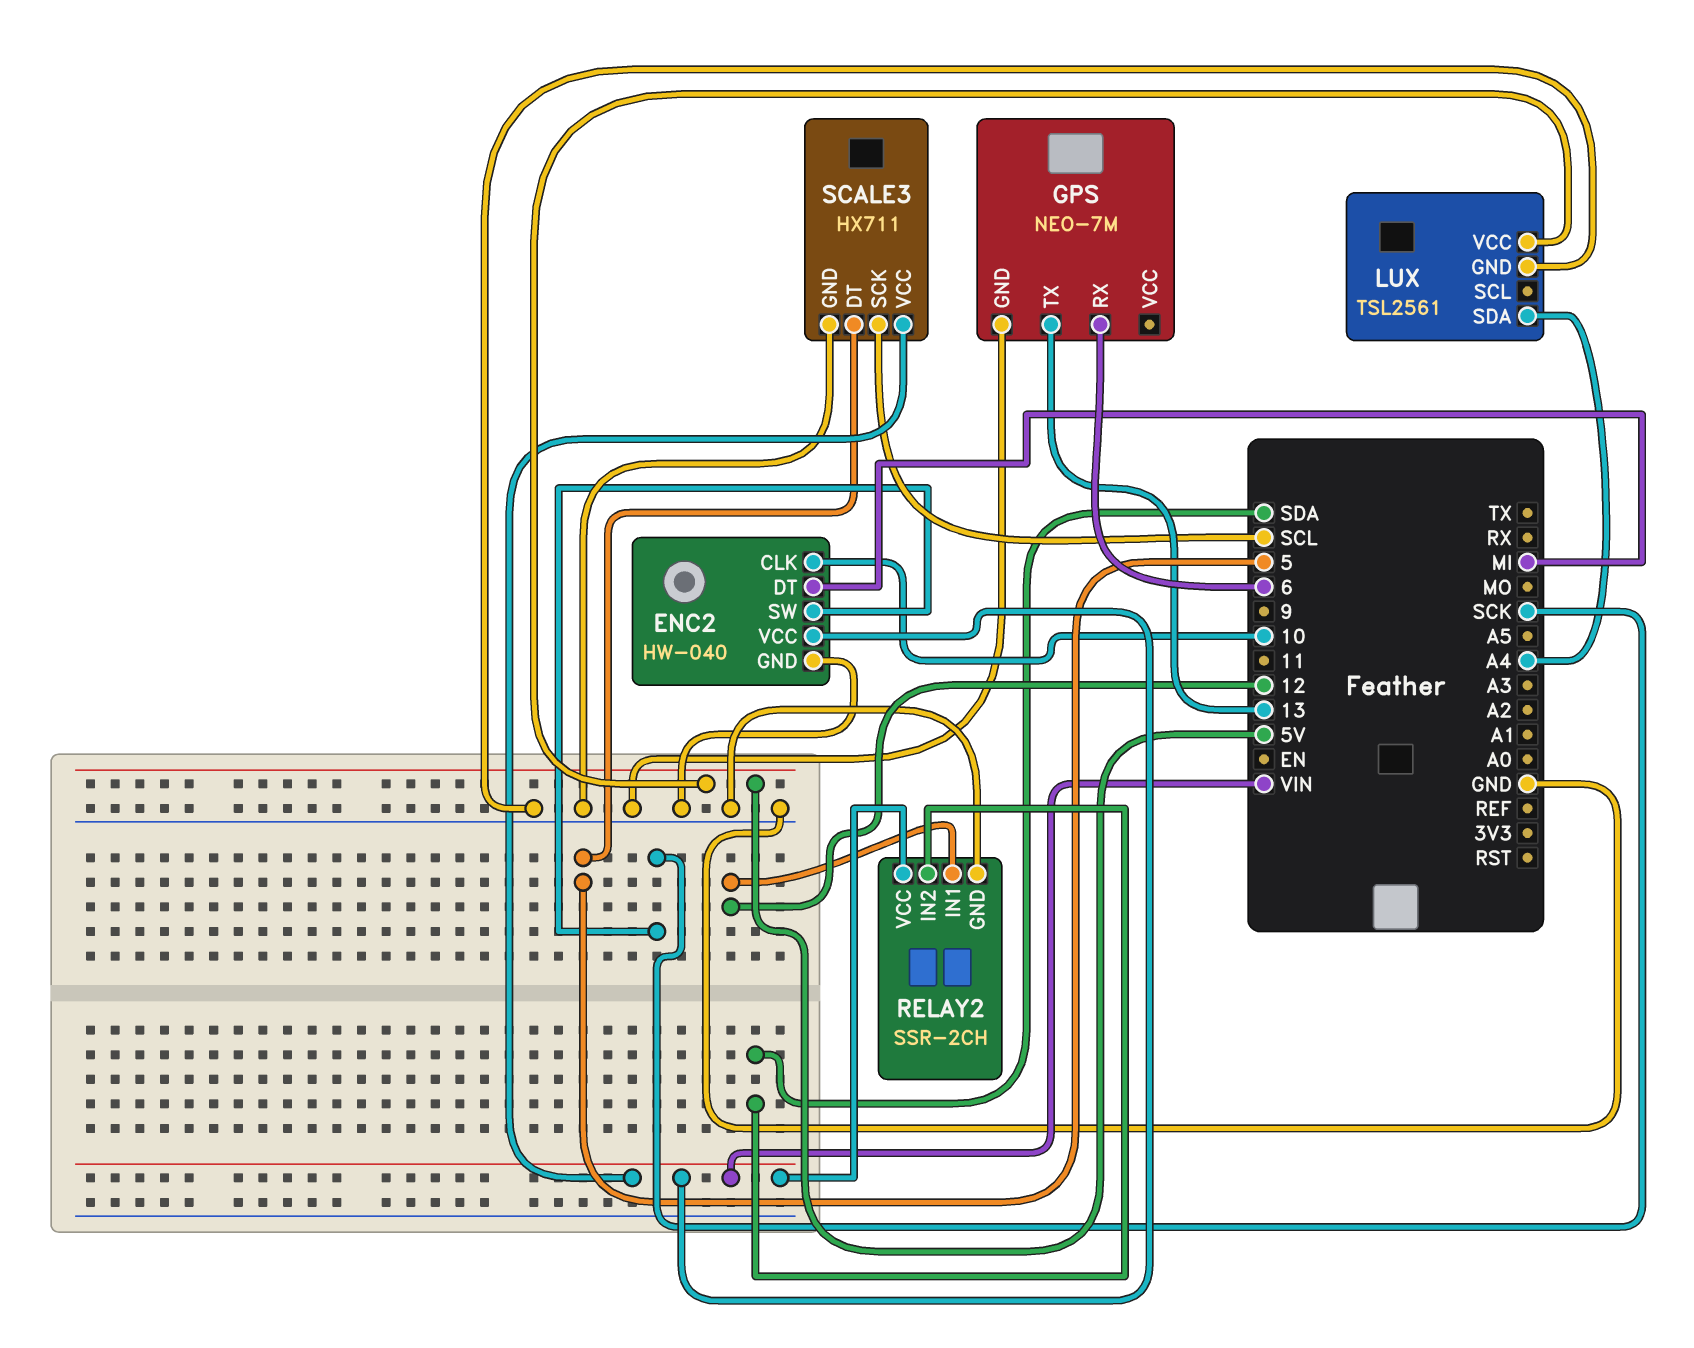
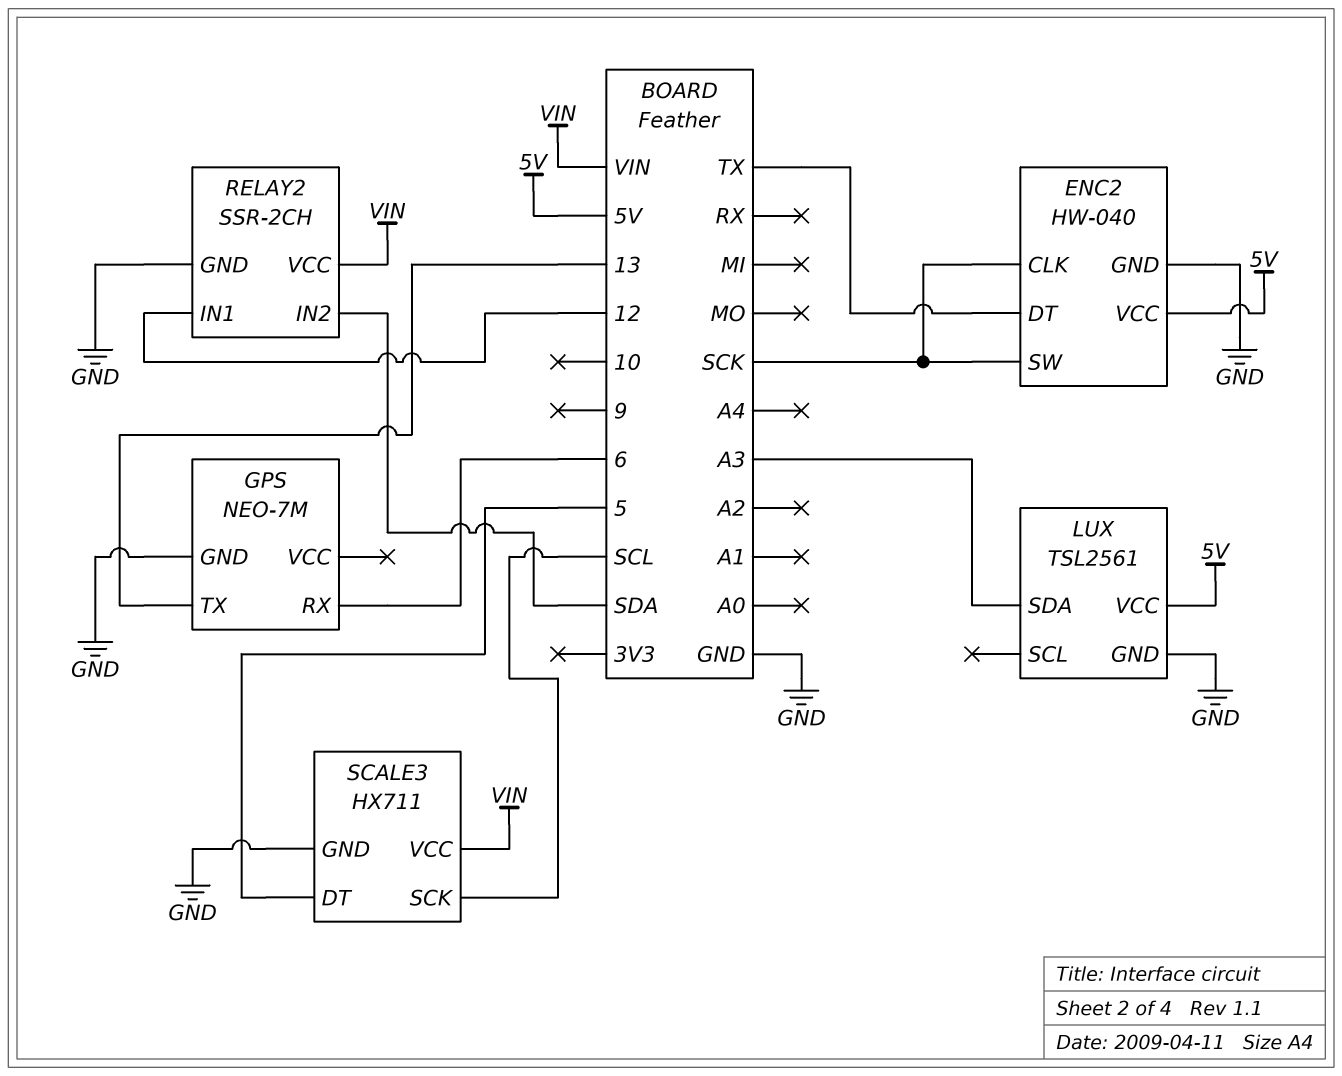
ENC2 pin CLK: 10 -> SCK
ENC2 pin DT: MI -> TX
ENC2 pin VCC: VIN -> 5V
LUX pin SDA: A4 -> A3

